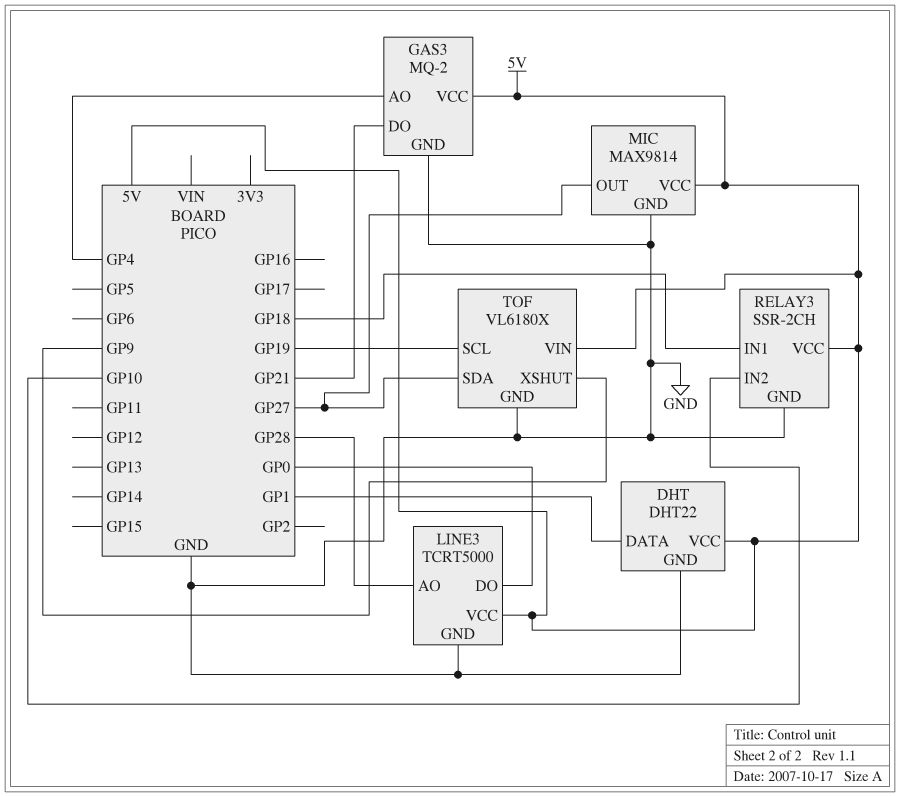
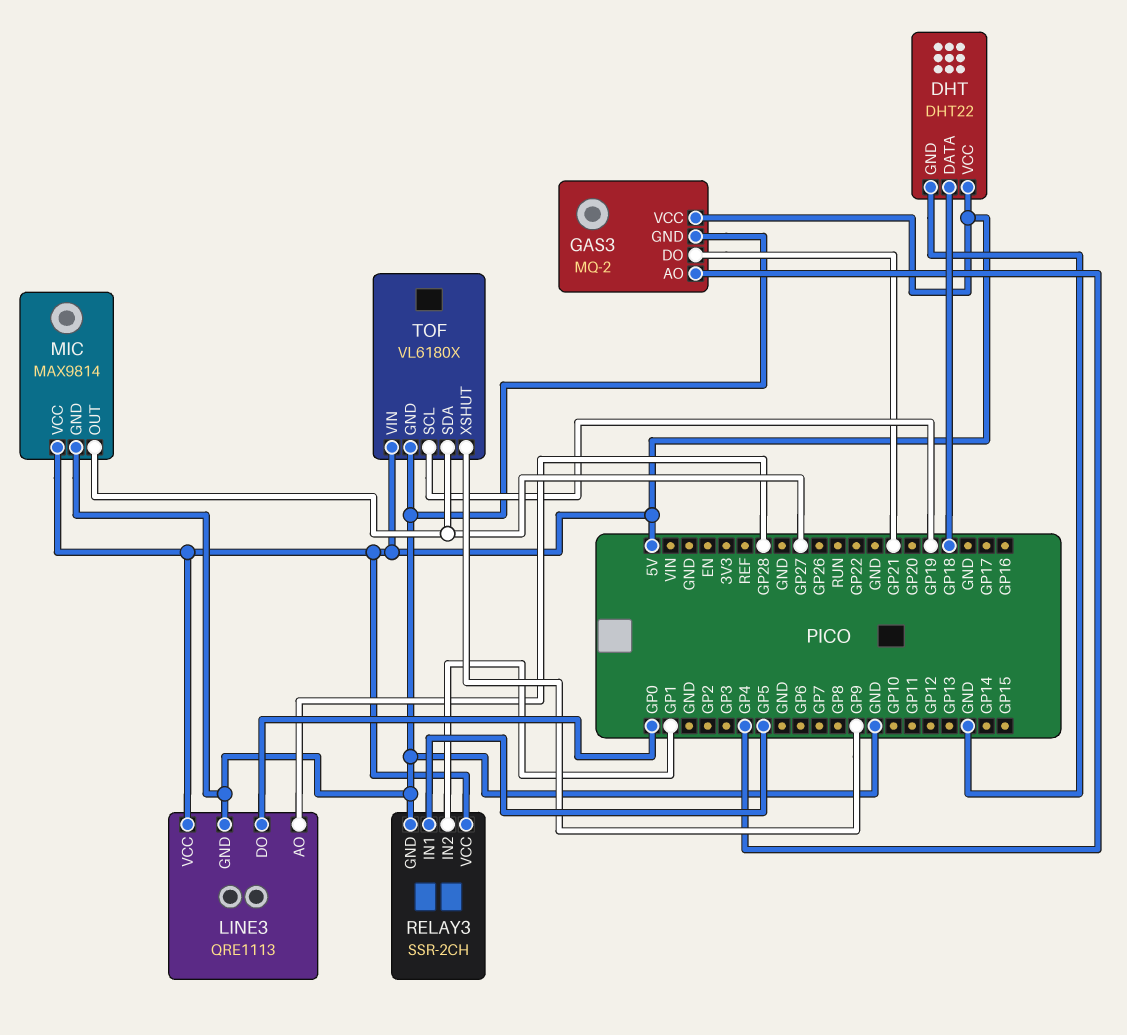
DHT pin DATA: GP1 -> GP18
LINE3: TCRT5000 -> QRE1113
RELAY3 pin IN1: GP18 -> GP5
RELAY3 pin IN2: GP10 -> GP1

